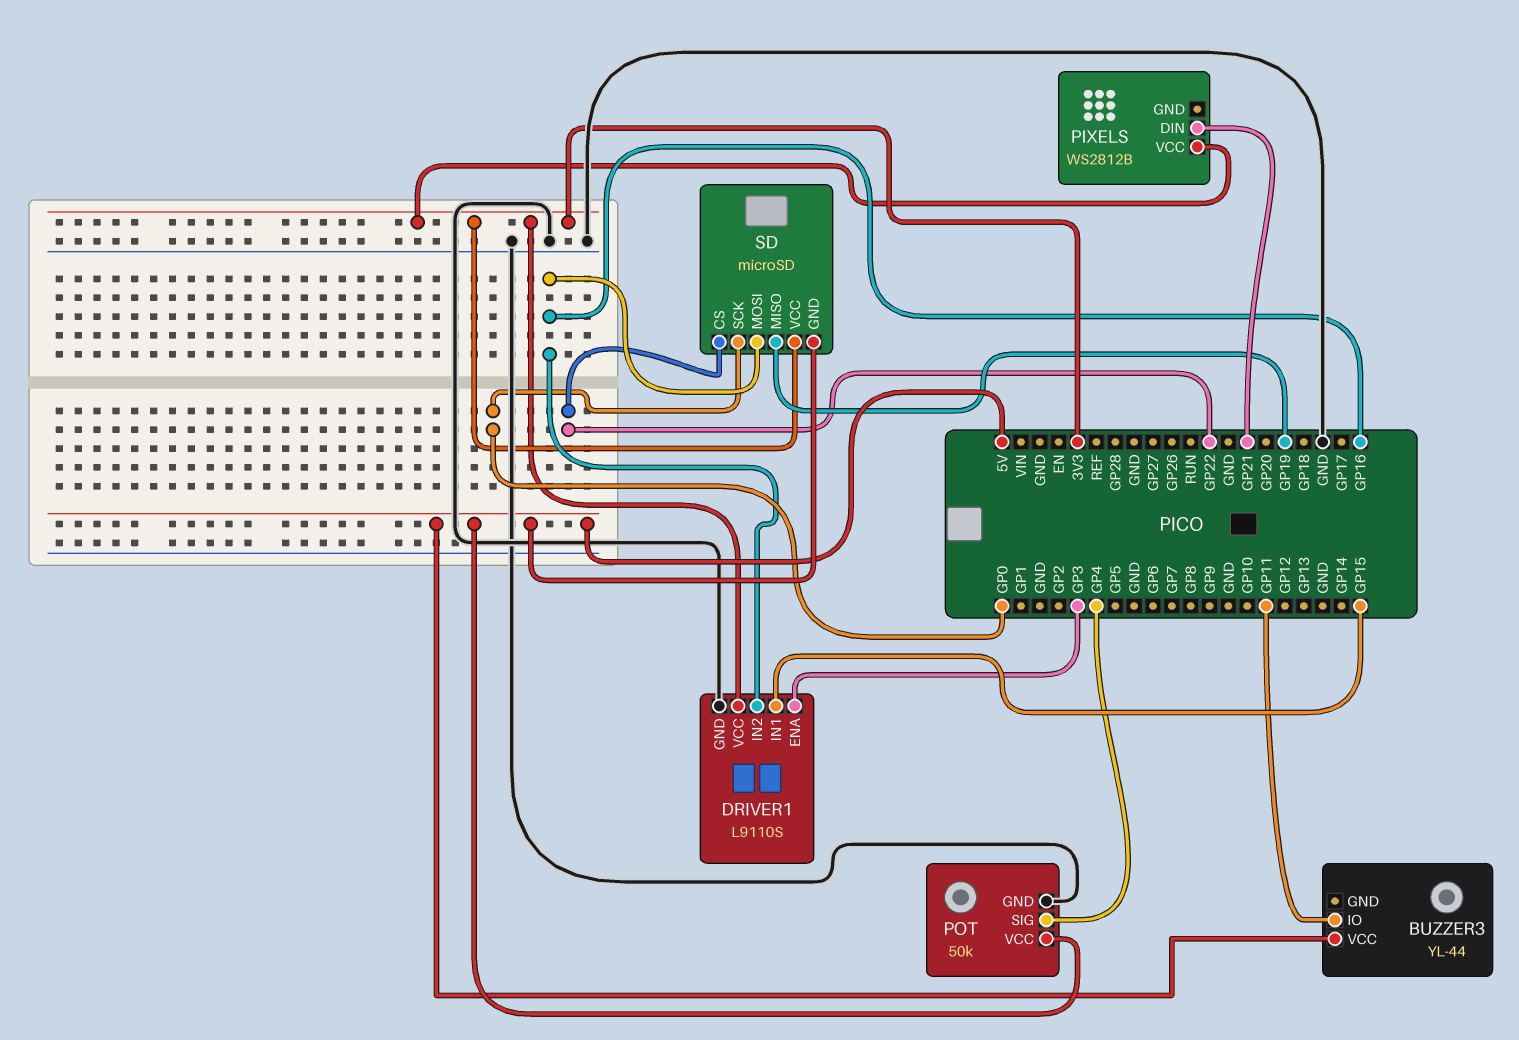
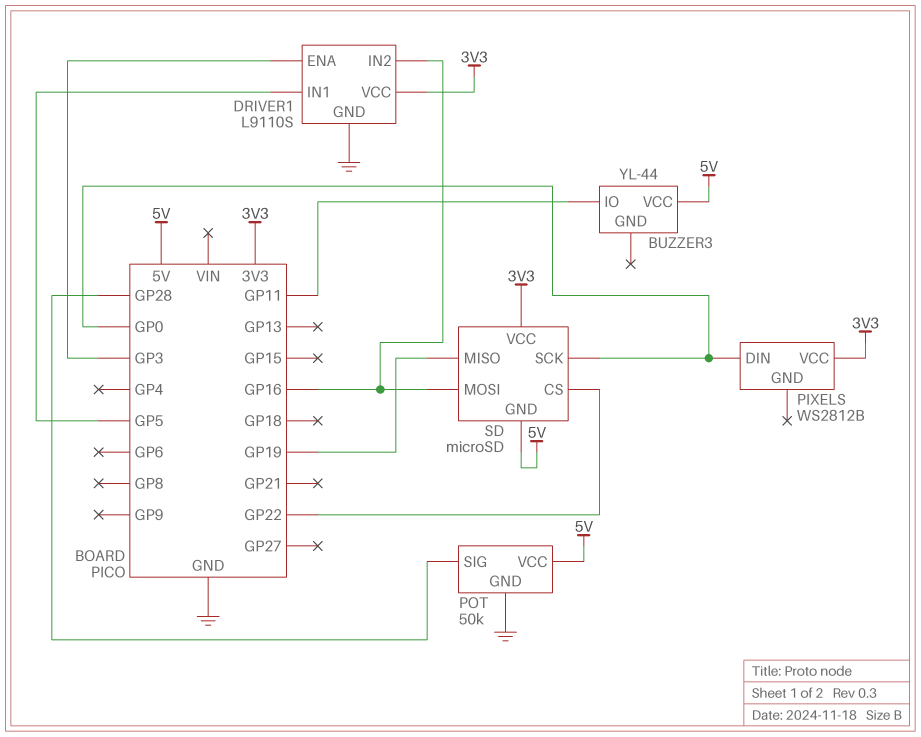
DRIVER1 pin IN1: GP15 -> GP5
PIXELS pin DIN: GP21 -> GP0
POT pin SIG: GP4 -> GP28

